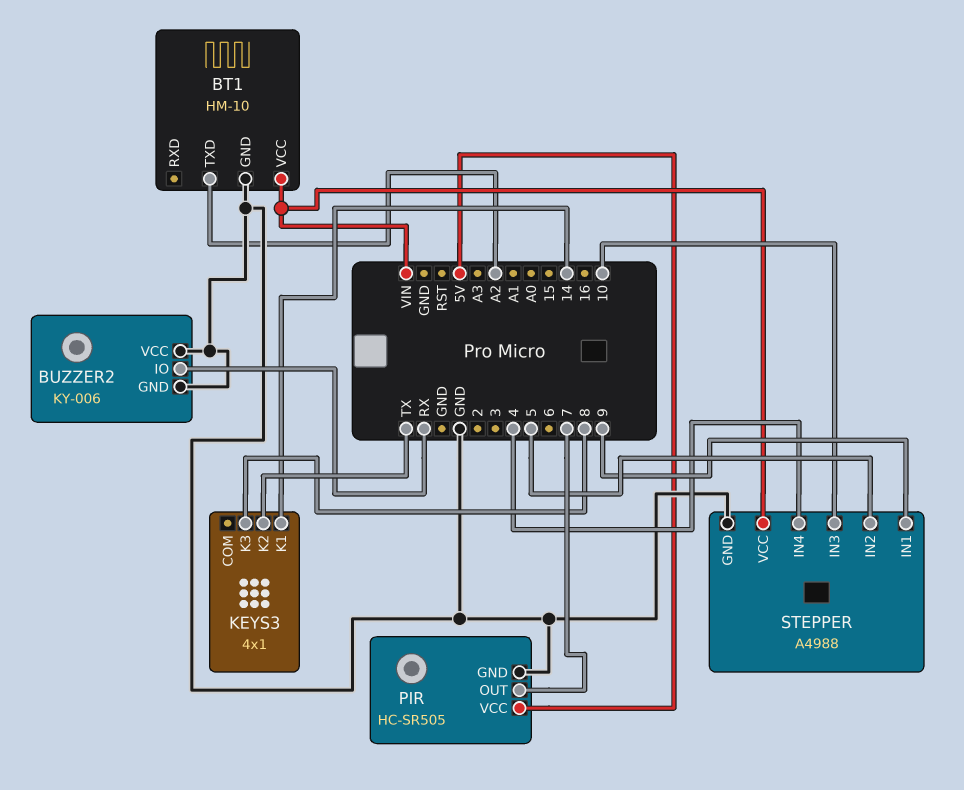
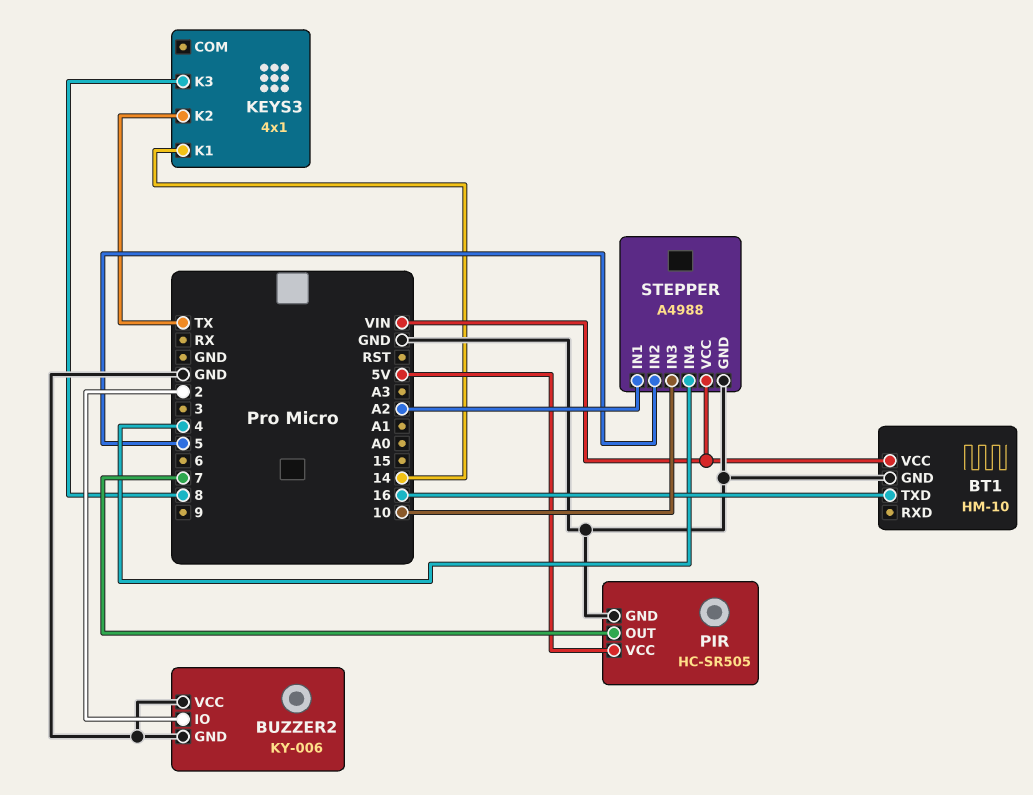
BT1 pin TXD: A2 -> 16
BUZZER2 pin IO: RX -> 2
STEPPER pin IN1: 9 -> A2

